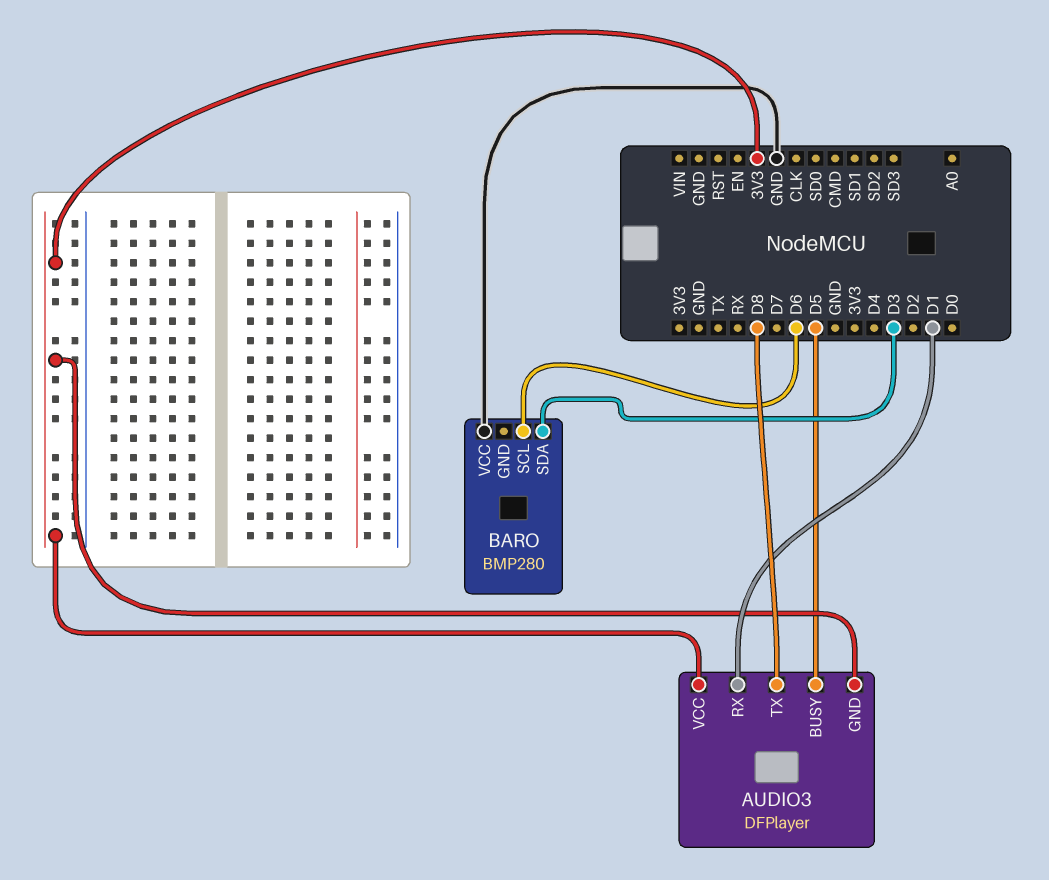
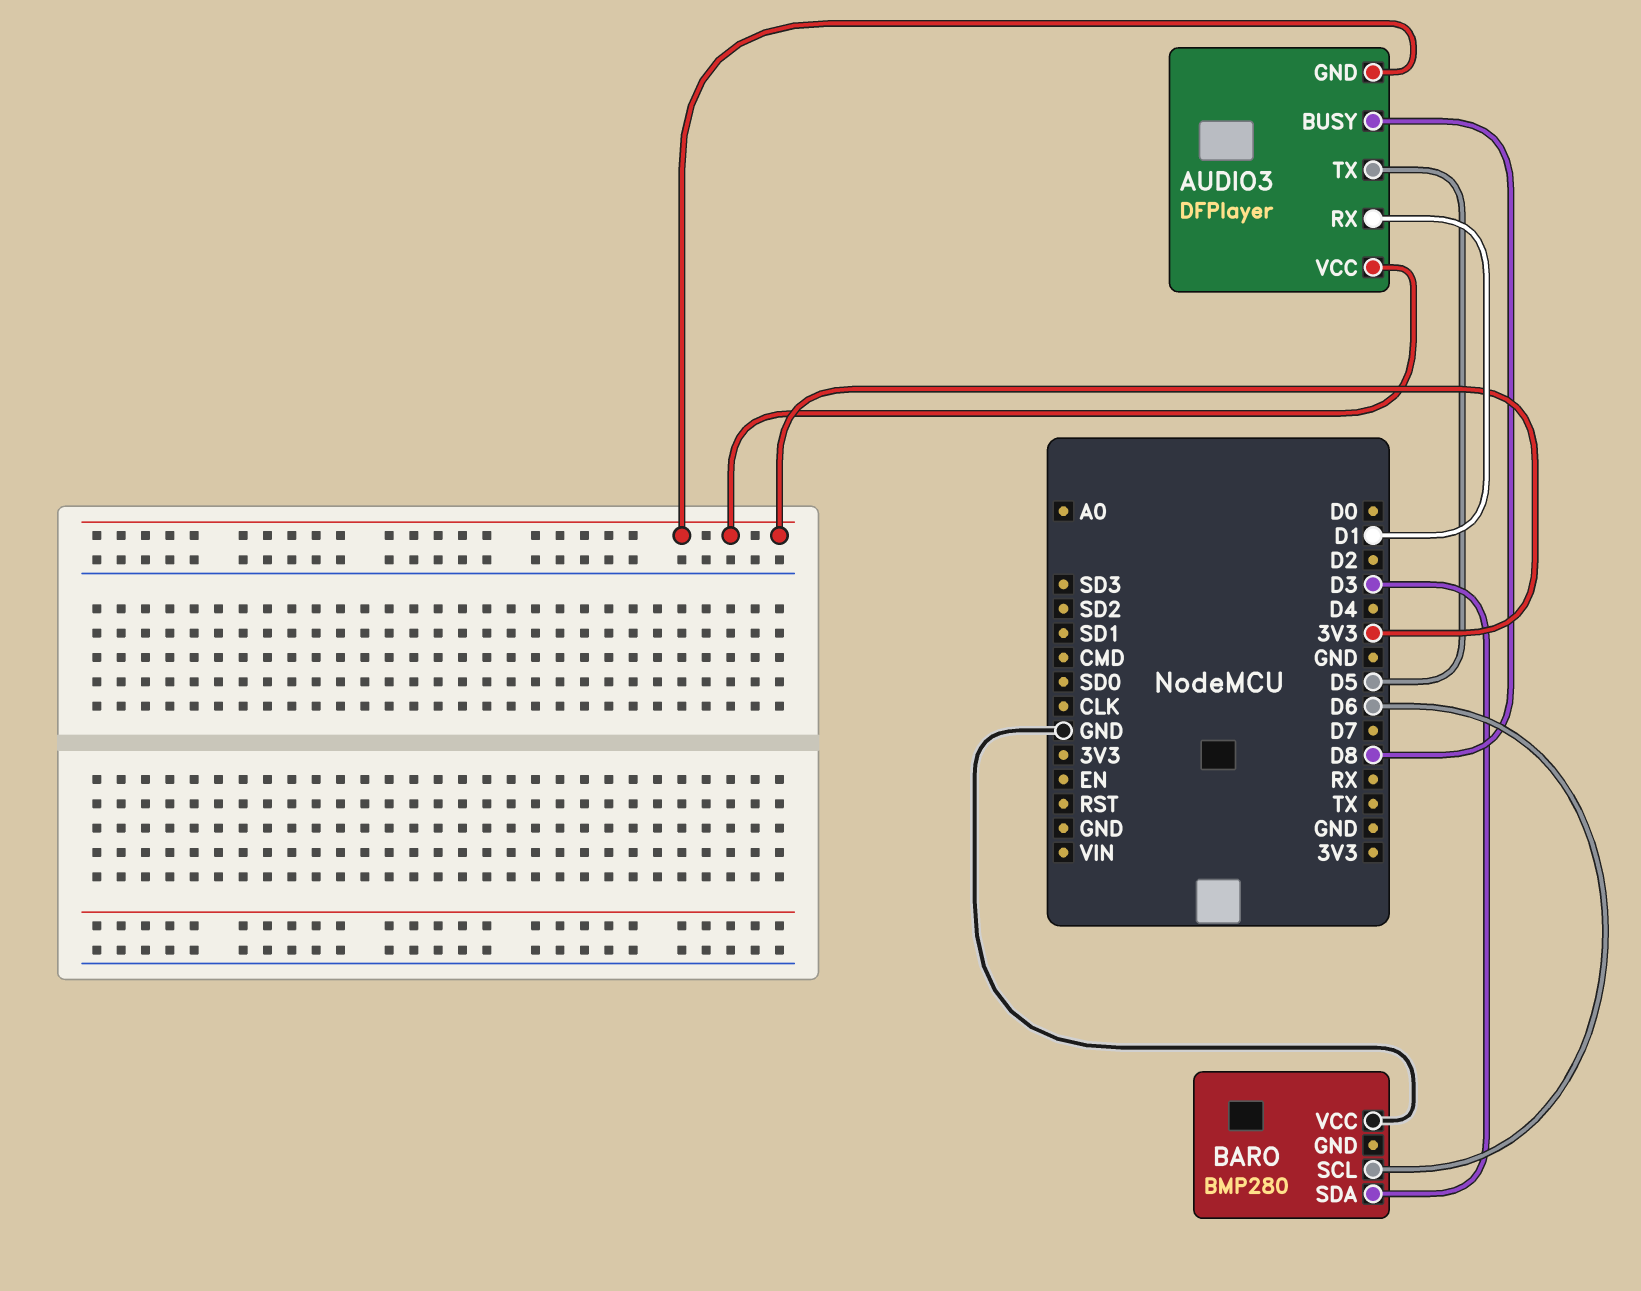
AUDIO3 pin BUSY: D5 -> D8
AUDIO3 pin TX: D8 -> D5

